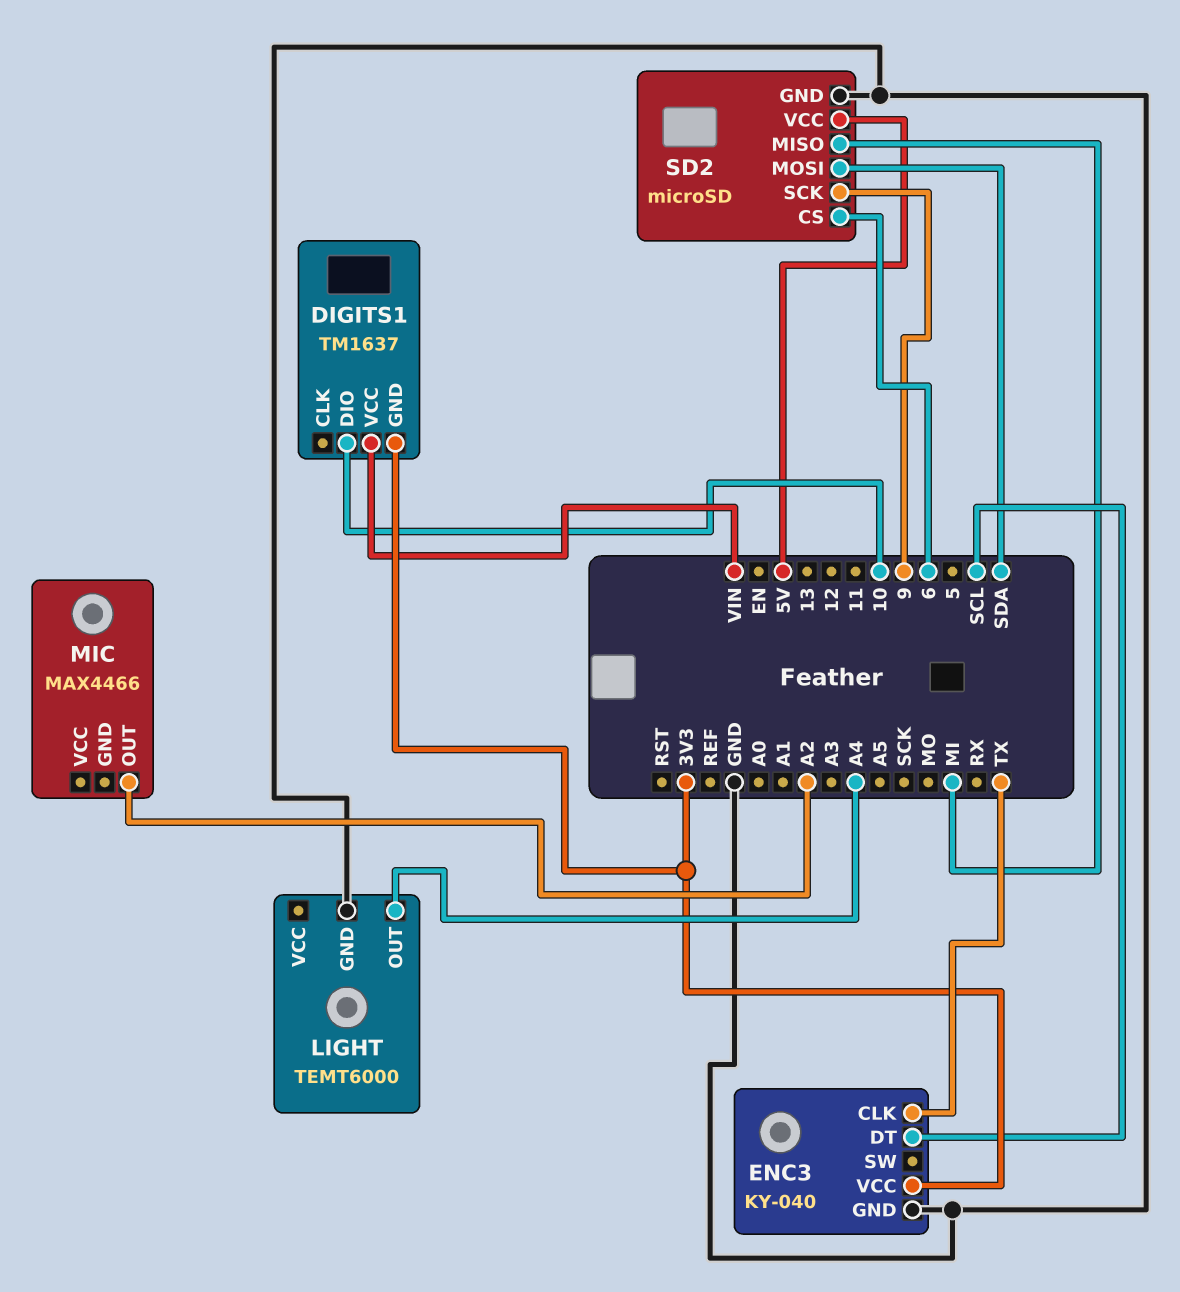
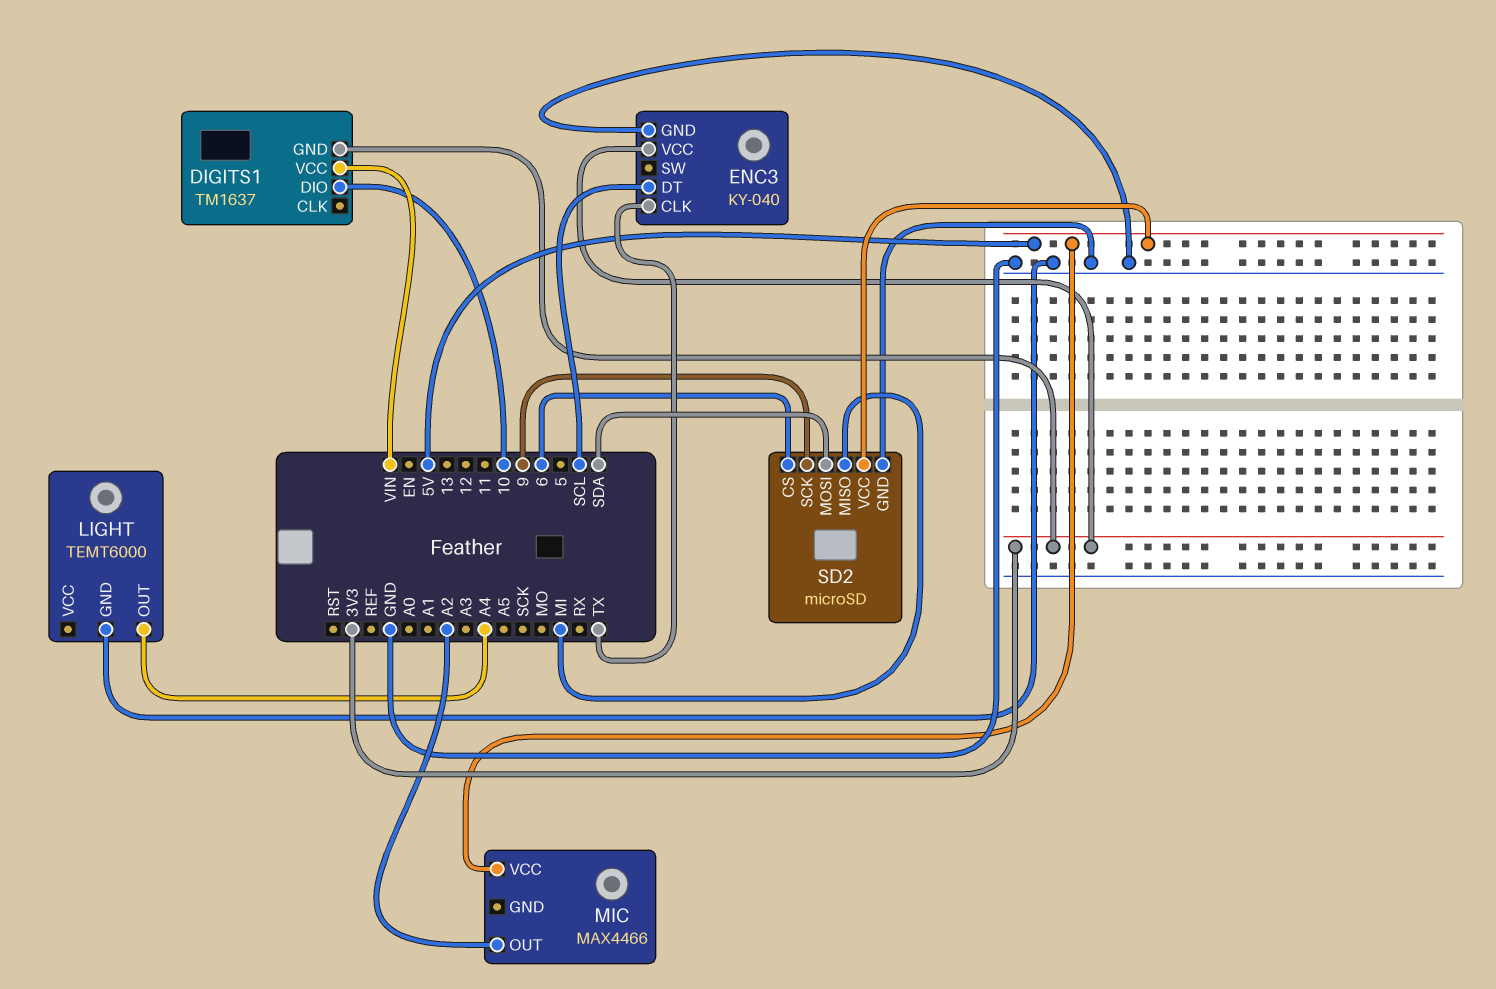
MIC pin VCC: none -> 5V

